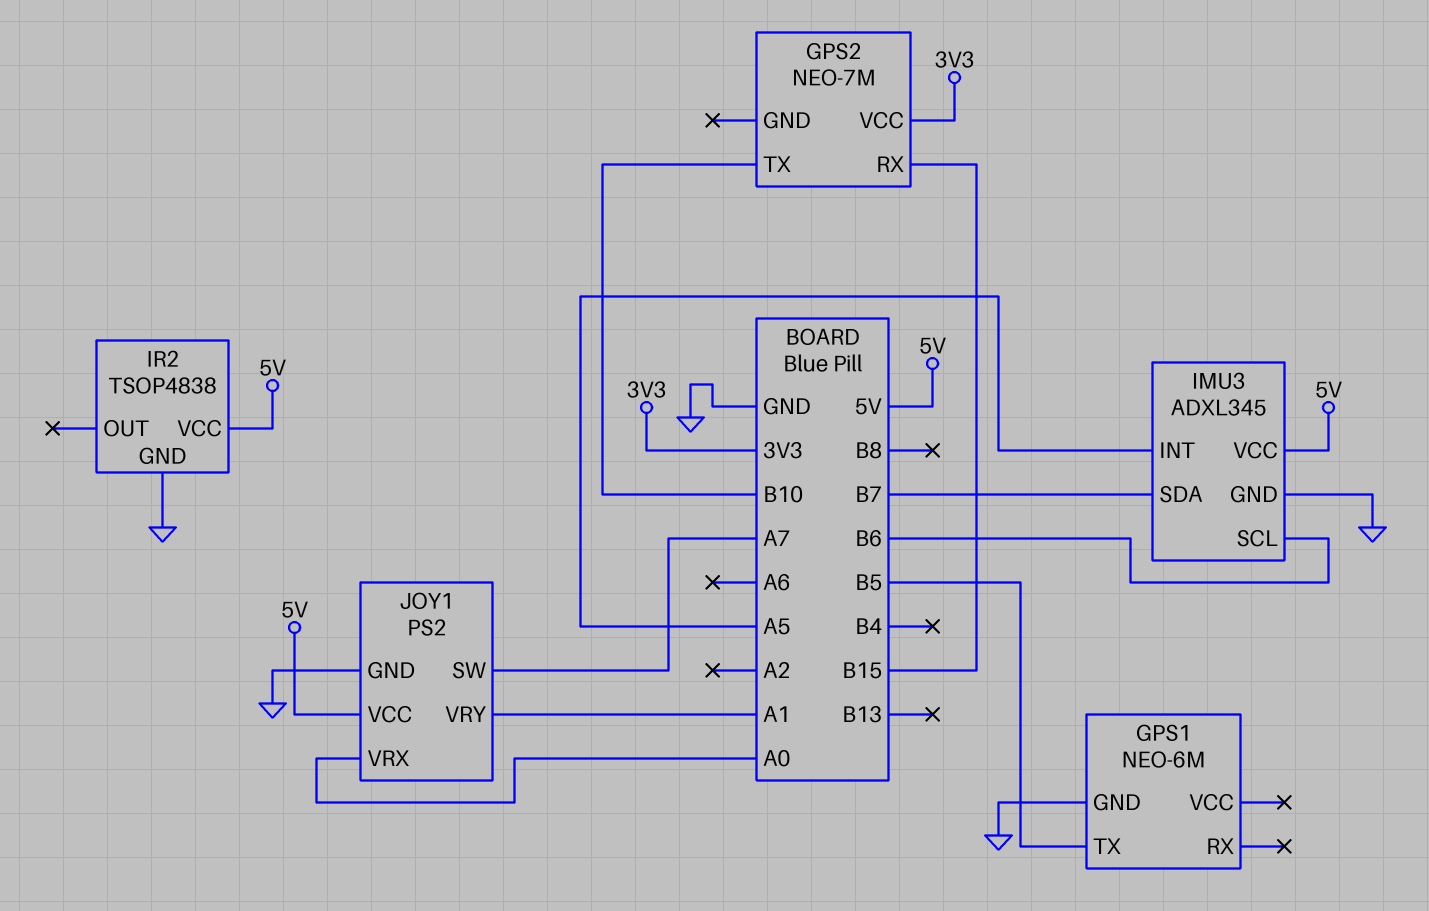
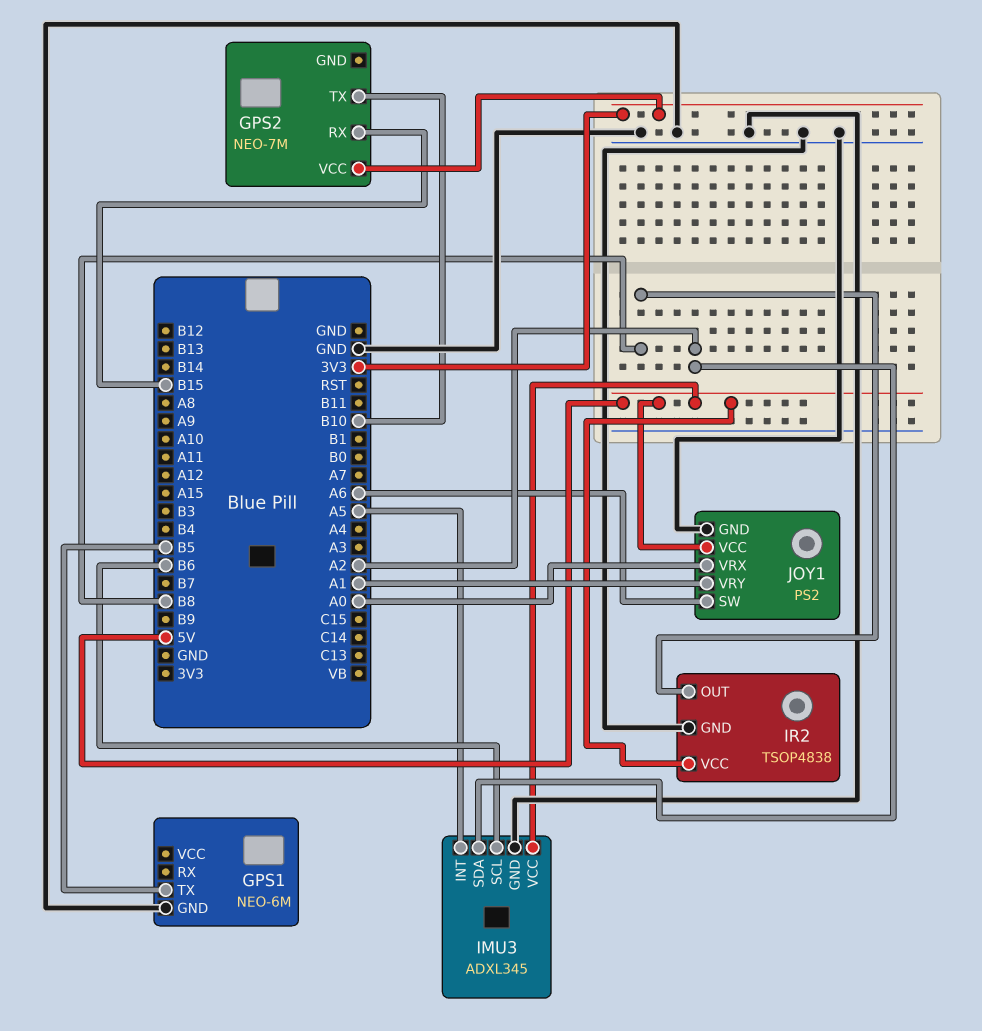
IMU3 pin SDA: B7 -> A2
IR2 pin OUT: none -> B8
JOY1 pin SW: A7 -> A6

